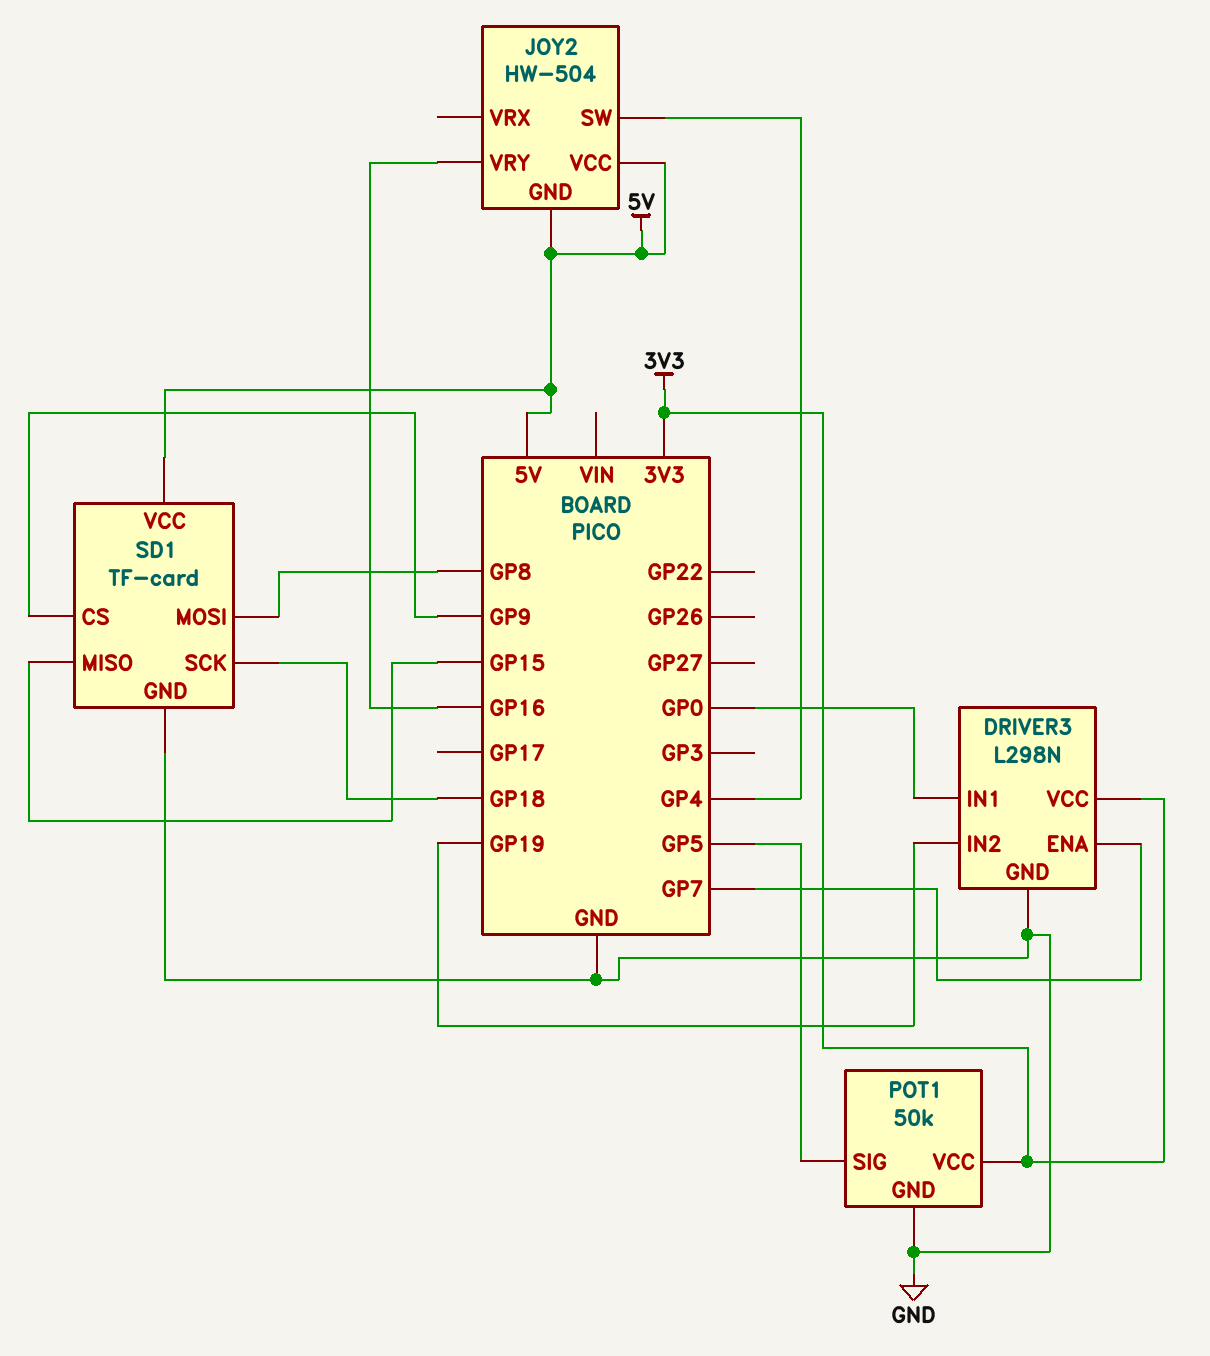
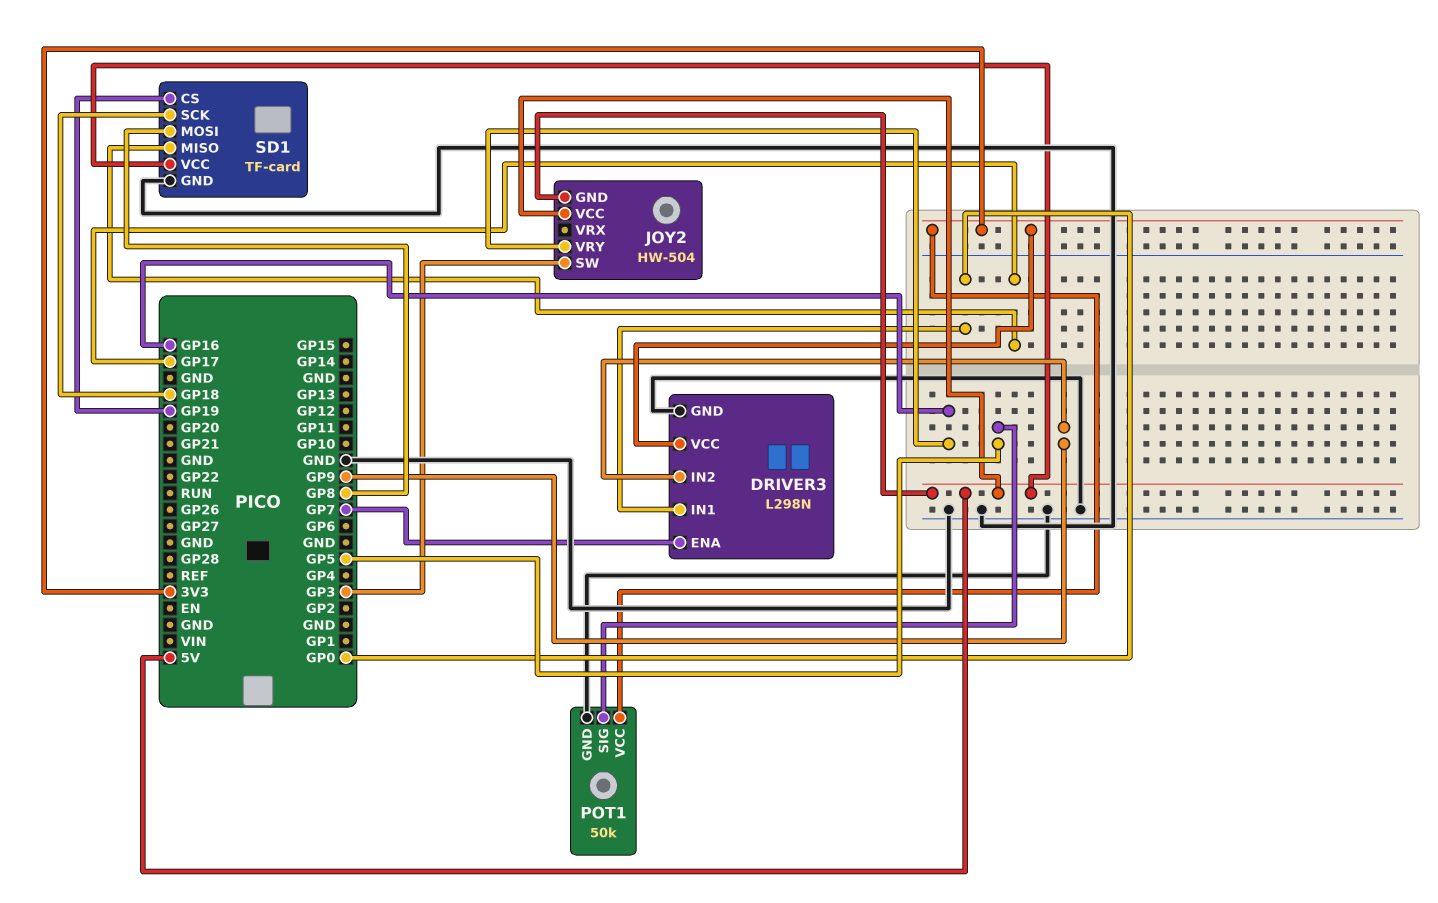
DRIVER3 pin IN2: GP19 -> GP9
JOY2 pin SW: GP4 -> GP3
SD1 pin CS: GP9 -> GP19
SD1 pin MISO: GP15 -> GP17

